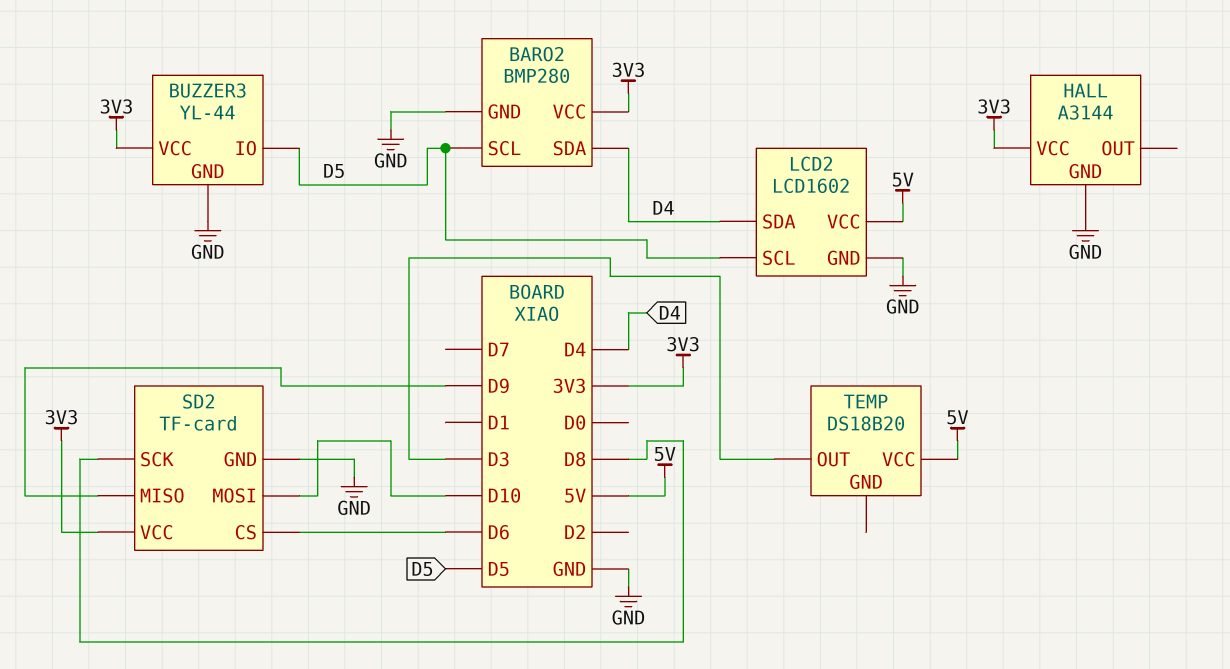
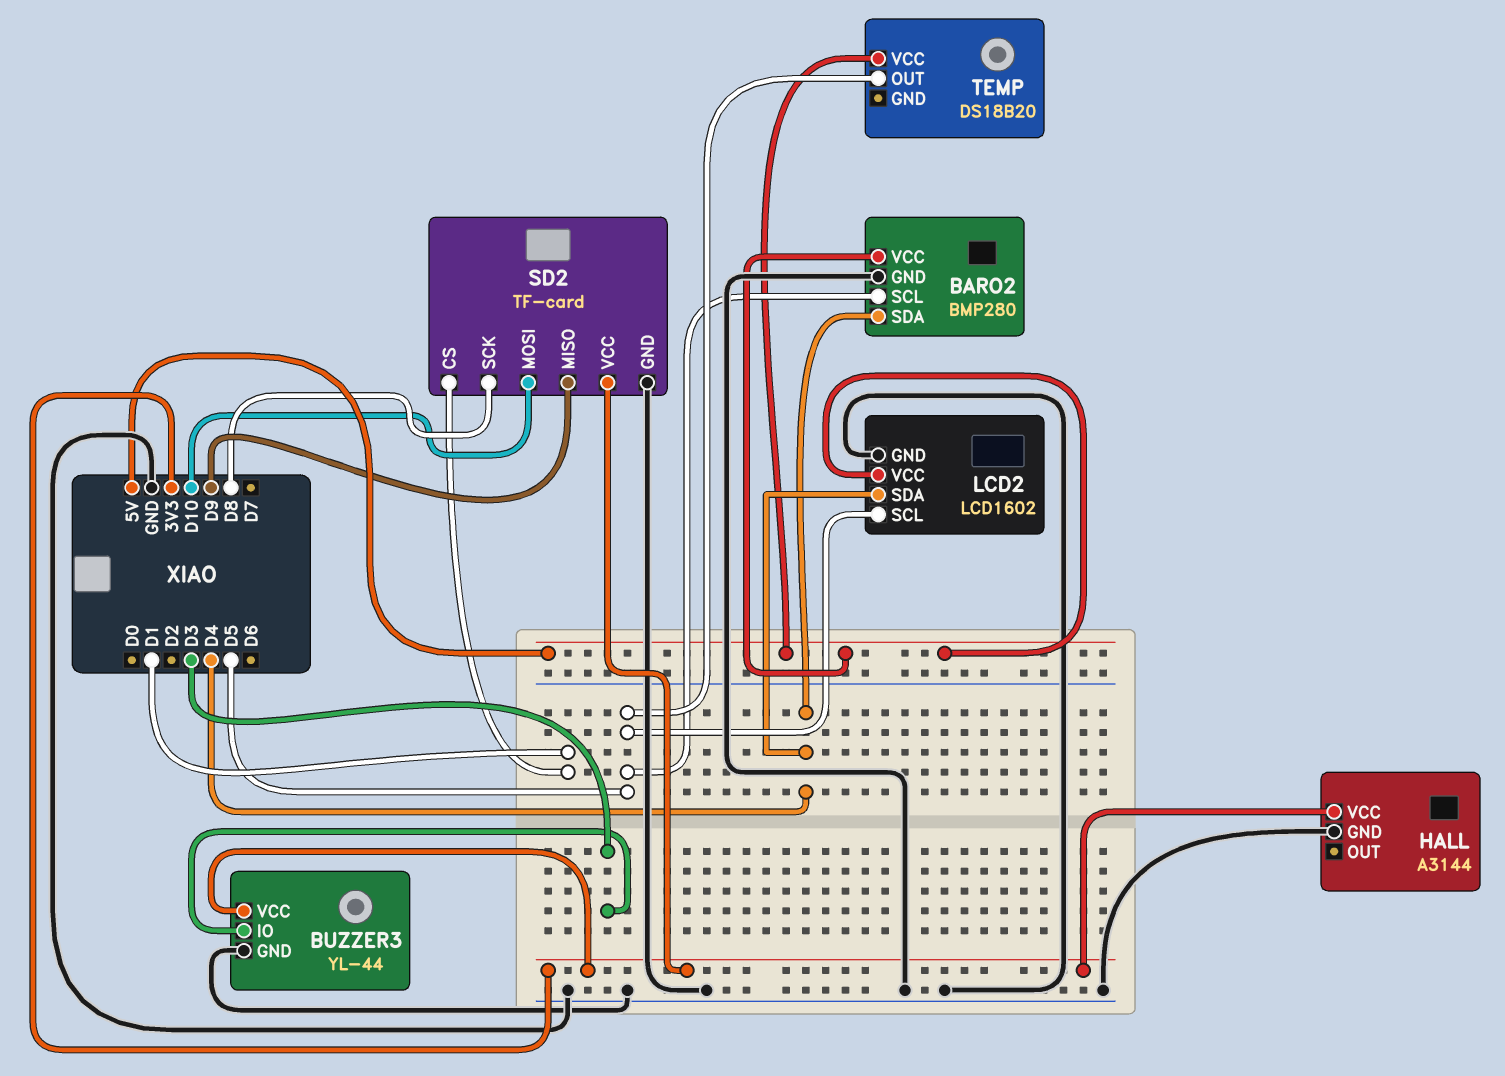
BARO2 pin VCC: 3V3 -> 5V
BUZZER3 pin IO: D5 -> D3
SD2 pin CS: D6 -> D1
TEMP pin OUT: D3 -> D5

